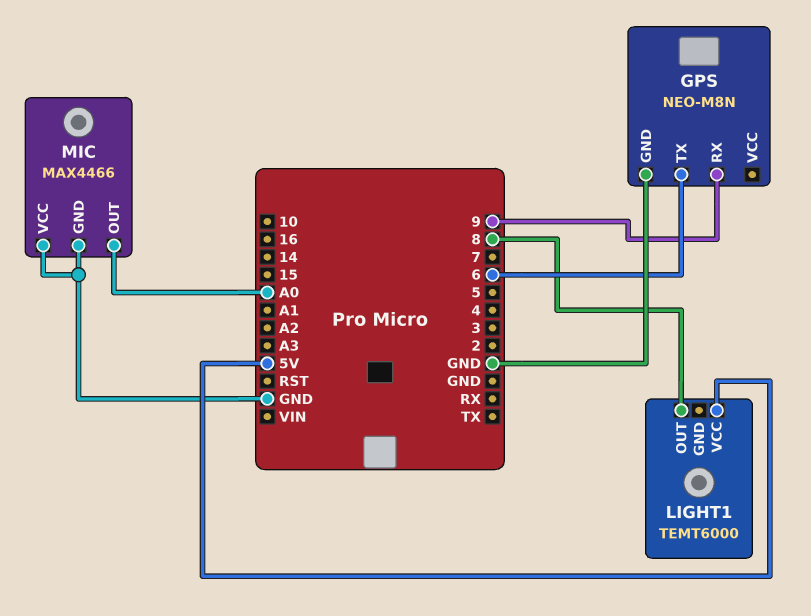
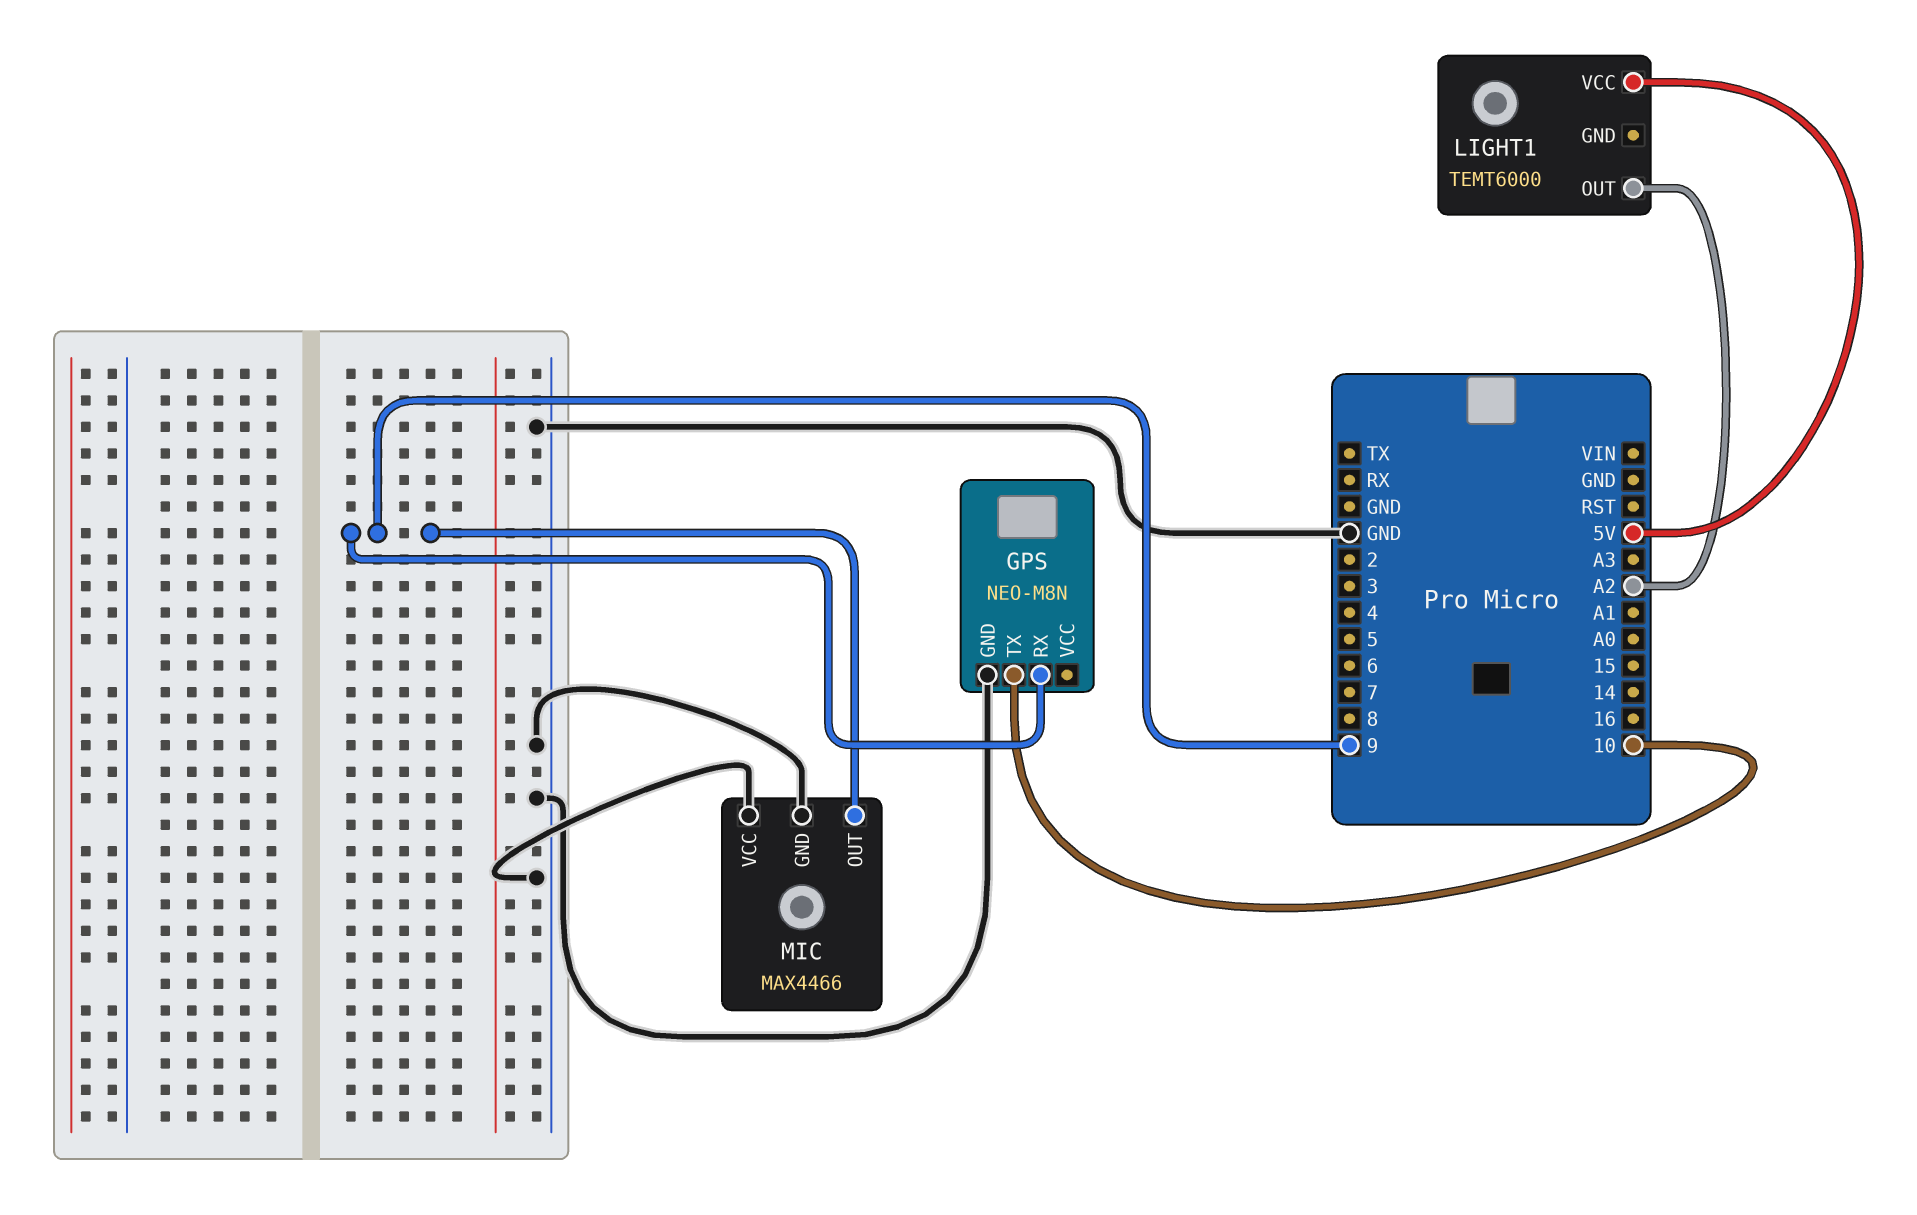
GPS pin TX: 6 -> 10
LIGHT1 pin OUT: 8 -> A2
MIC pin OUT: A0 -> 9

